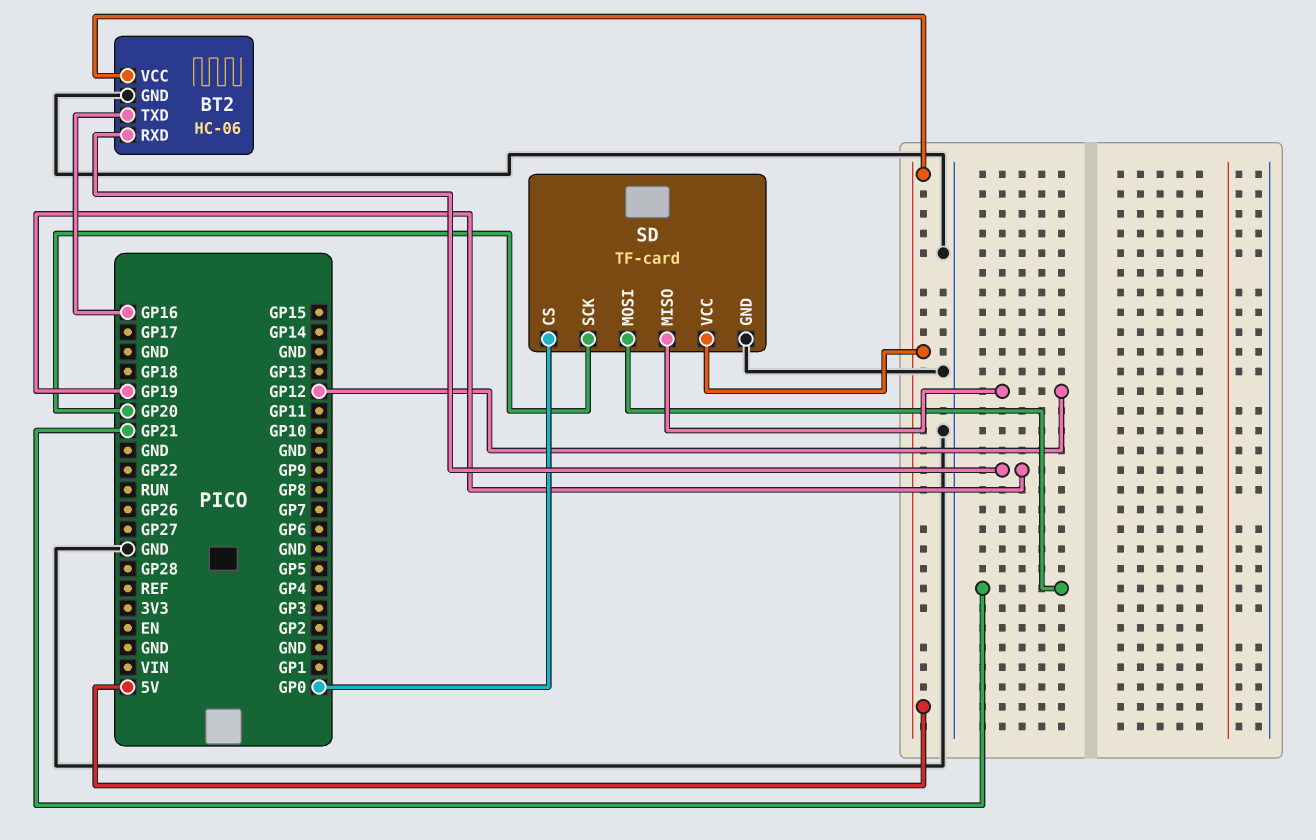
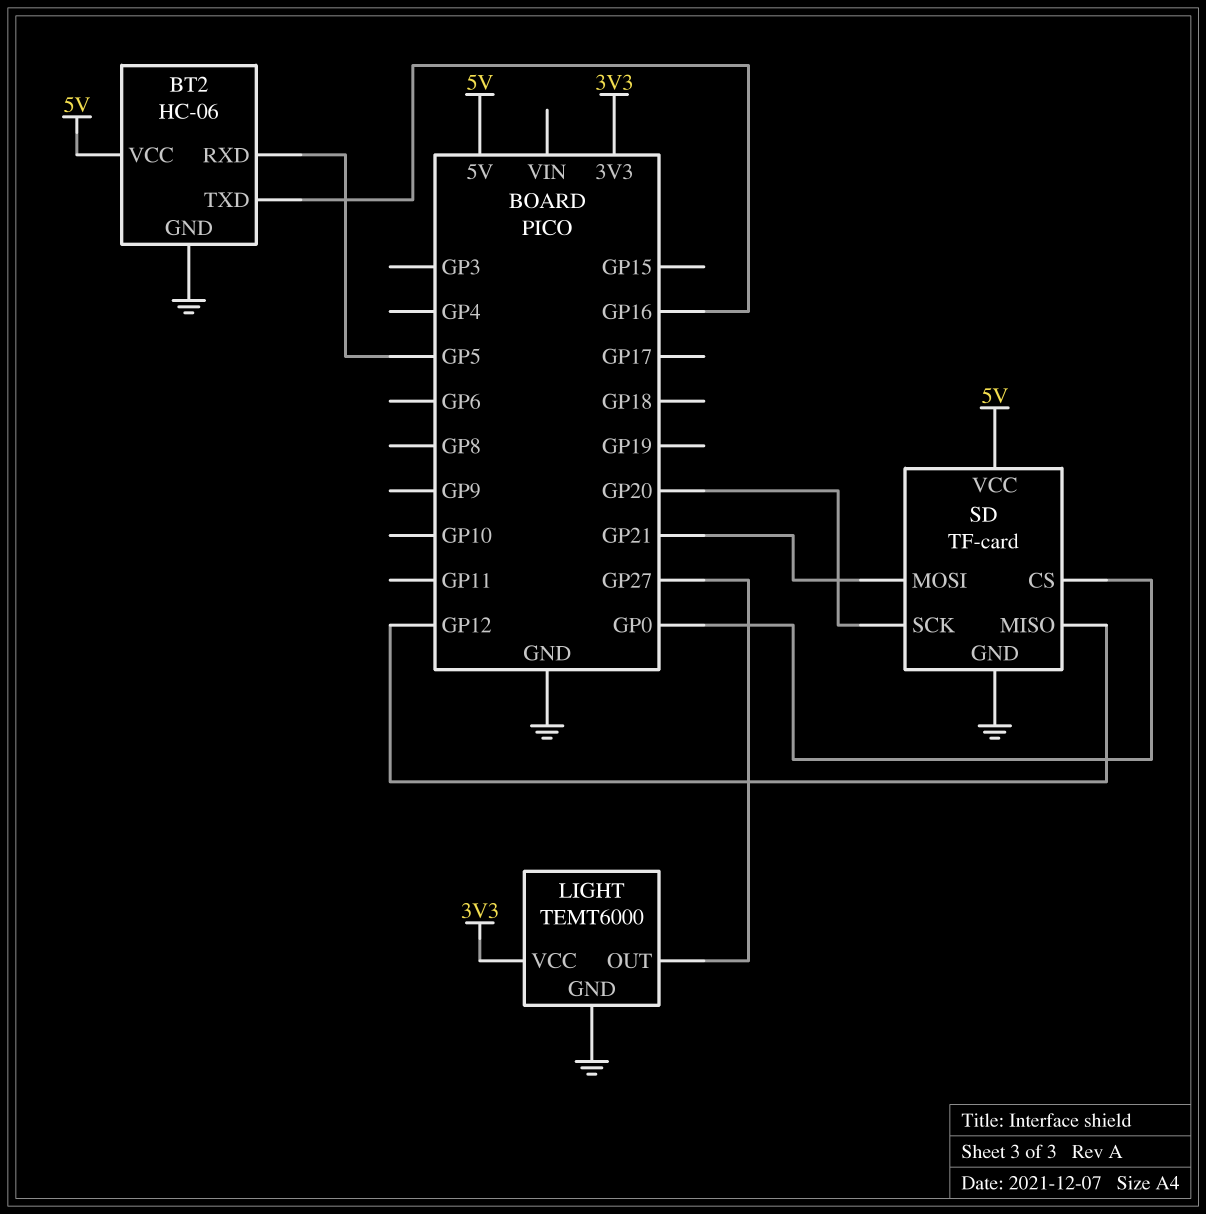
BT2 pin RXD: GP19 -> GP5
LIGHT: none -> TEMT6000
LIGHT pin GND: none -> GND
LIGHT pin OUT: none -> GP27
LIGHT pin VCC: none -> 3V3

